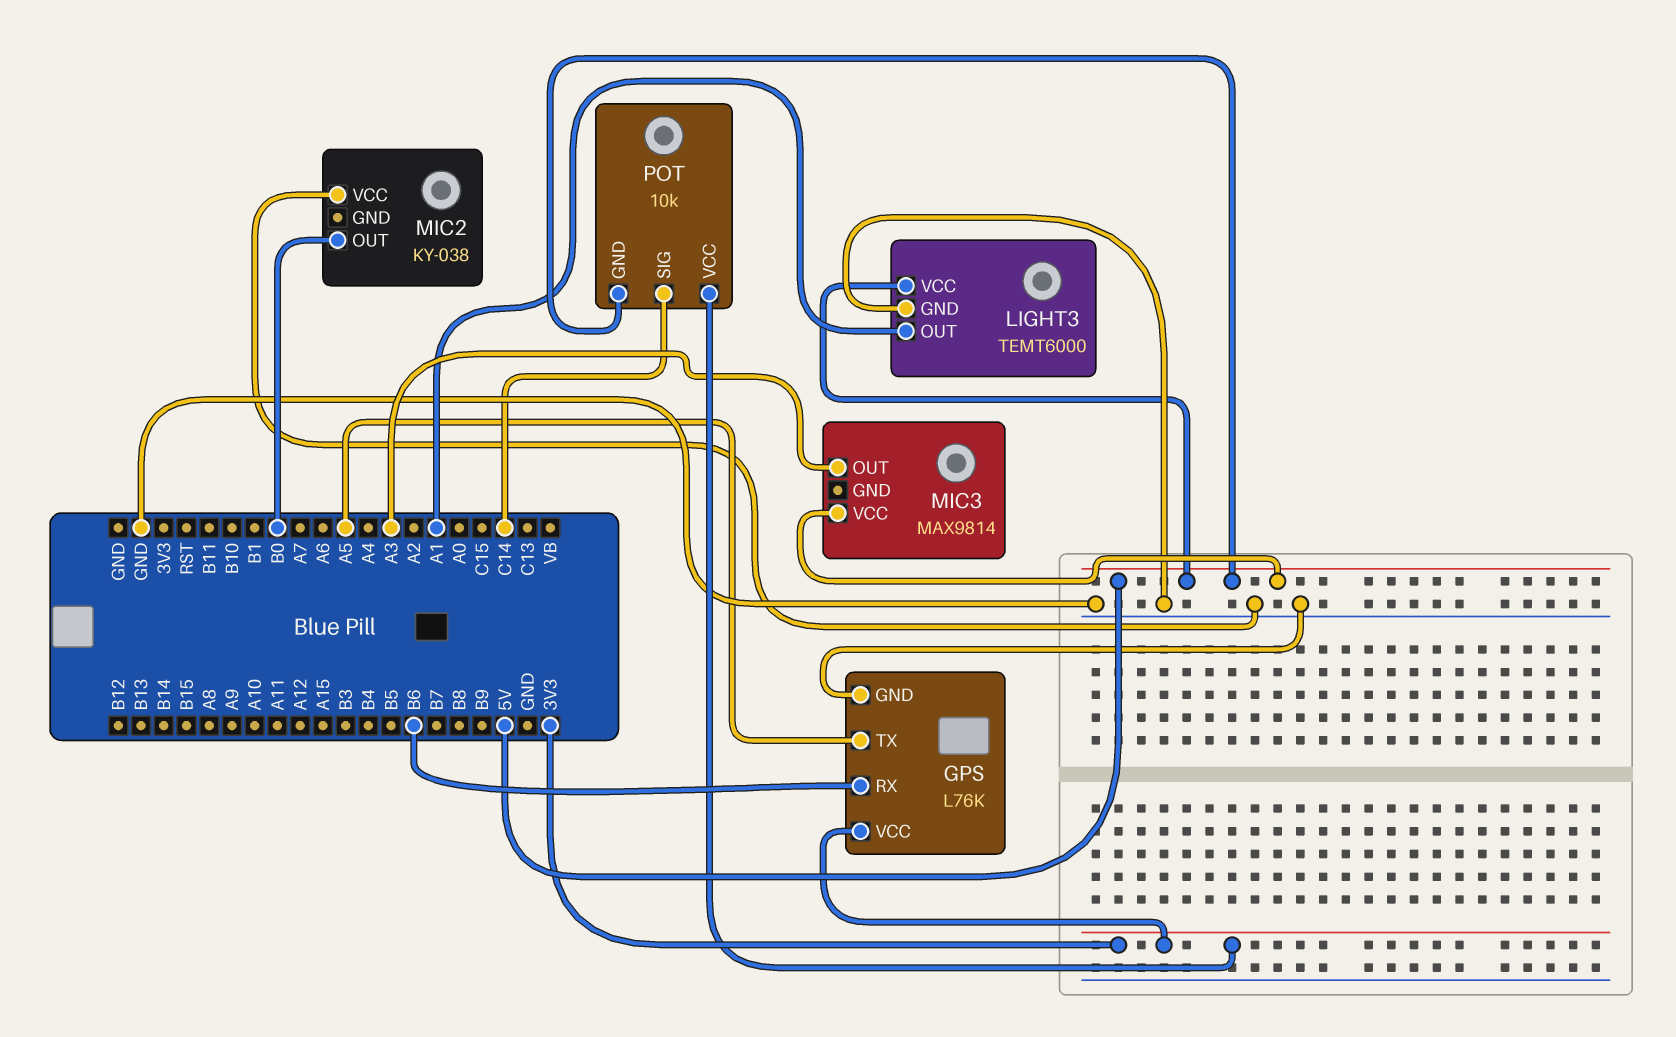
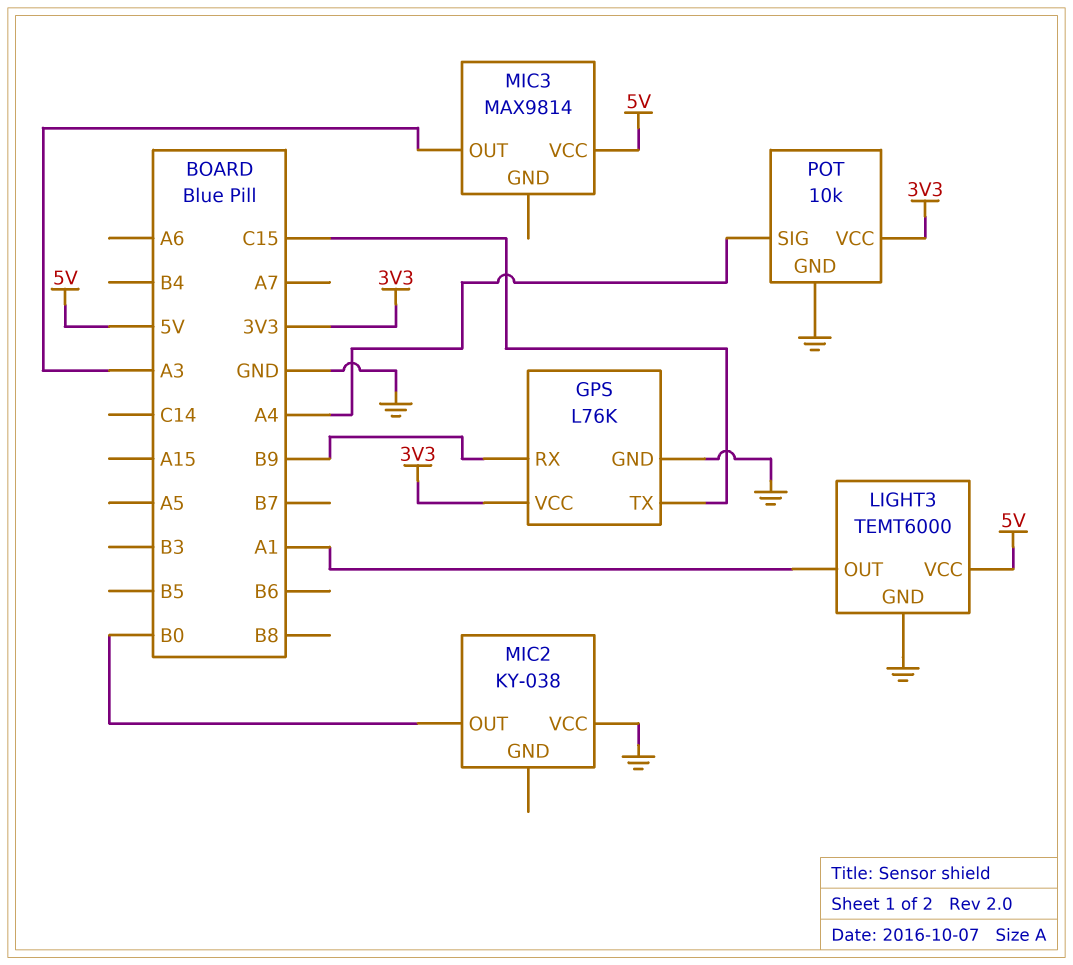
GPS pin RX: B6 -> B9
GPS pin TX: A5 -> C15
POT pin GND: 5V -> GND
POT pin SIG: C14 -> A4

